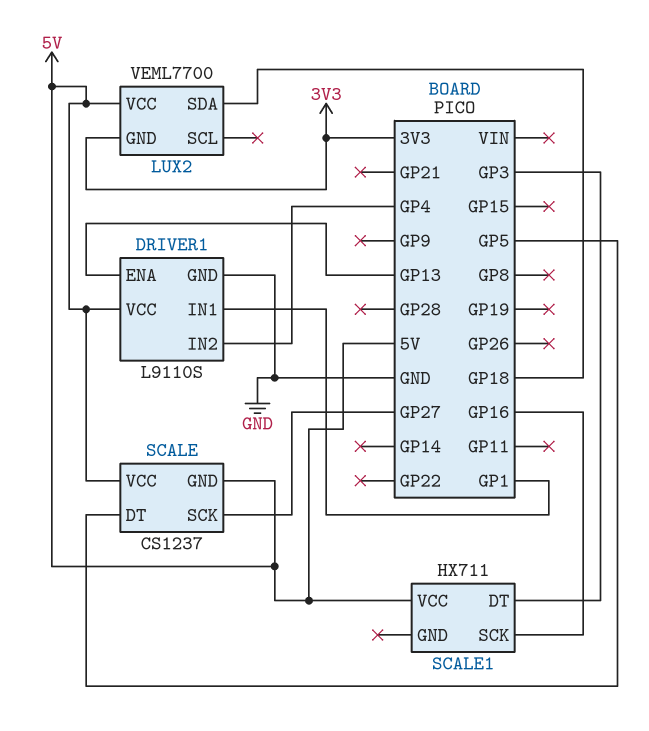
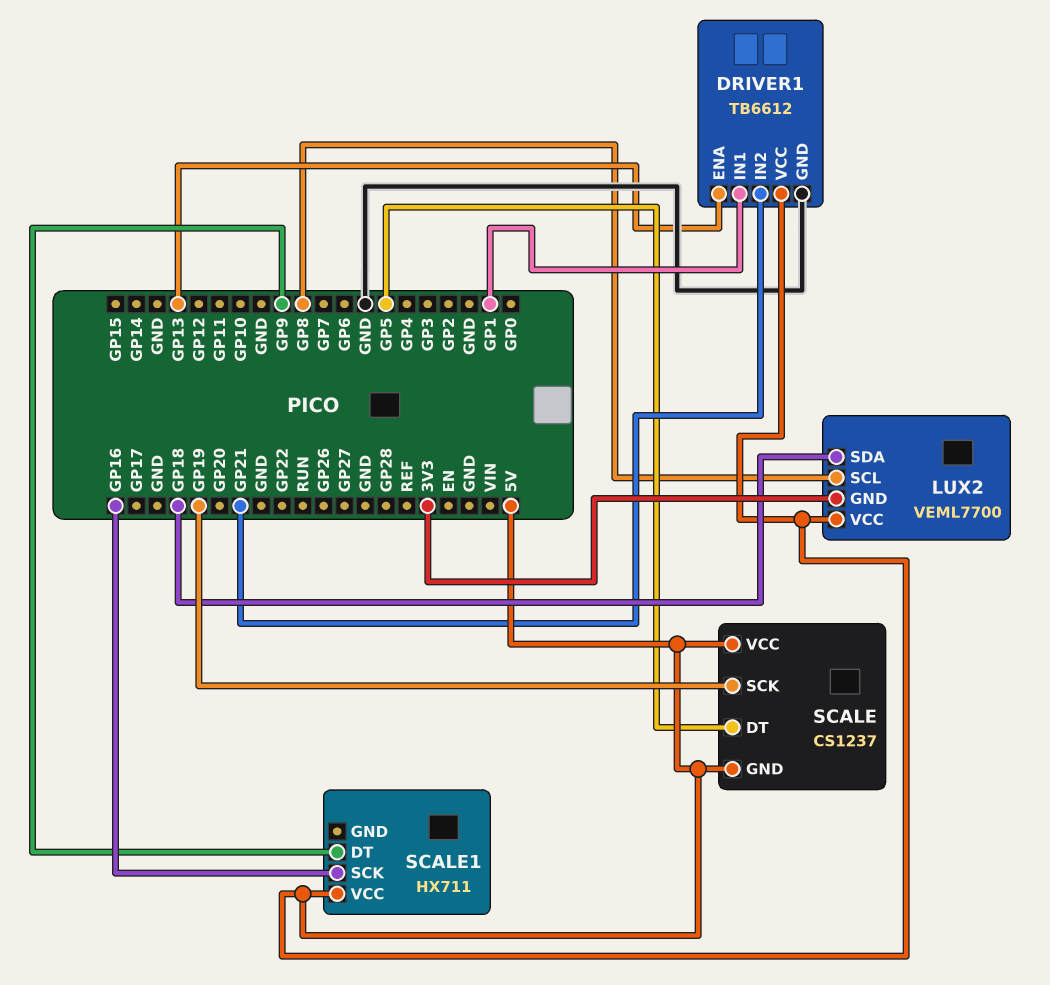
DRIVER1: L9110S -> TB6612
DRIVER1 pin IN2: GP4 -> GP21
LUX2 pin SCL: none -> GP8
SCALE pin SCK: GP27 -> GP19
SCALE1 pin DT: GP3 -> GP9

